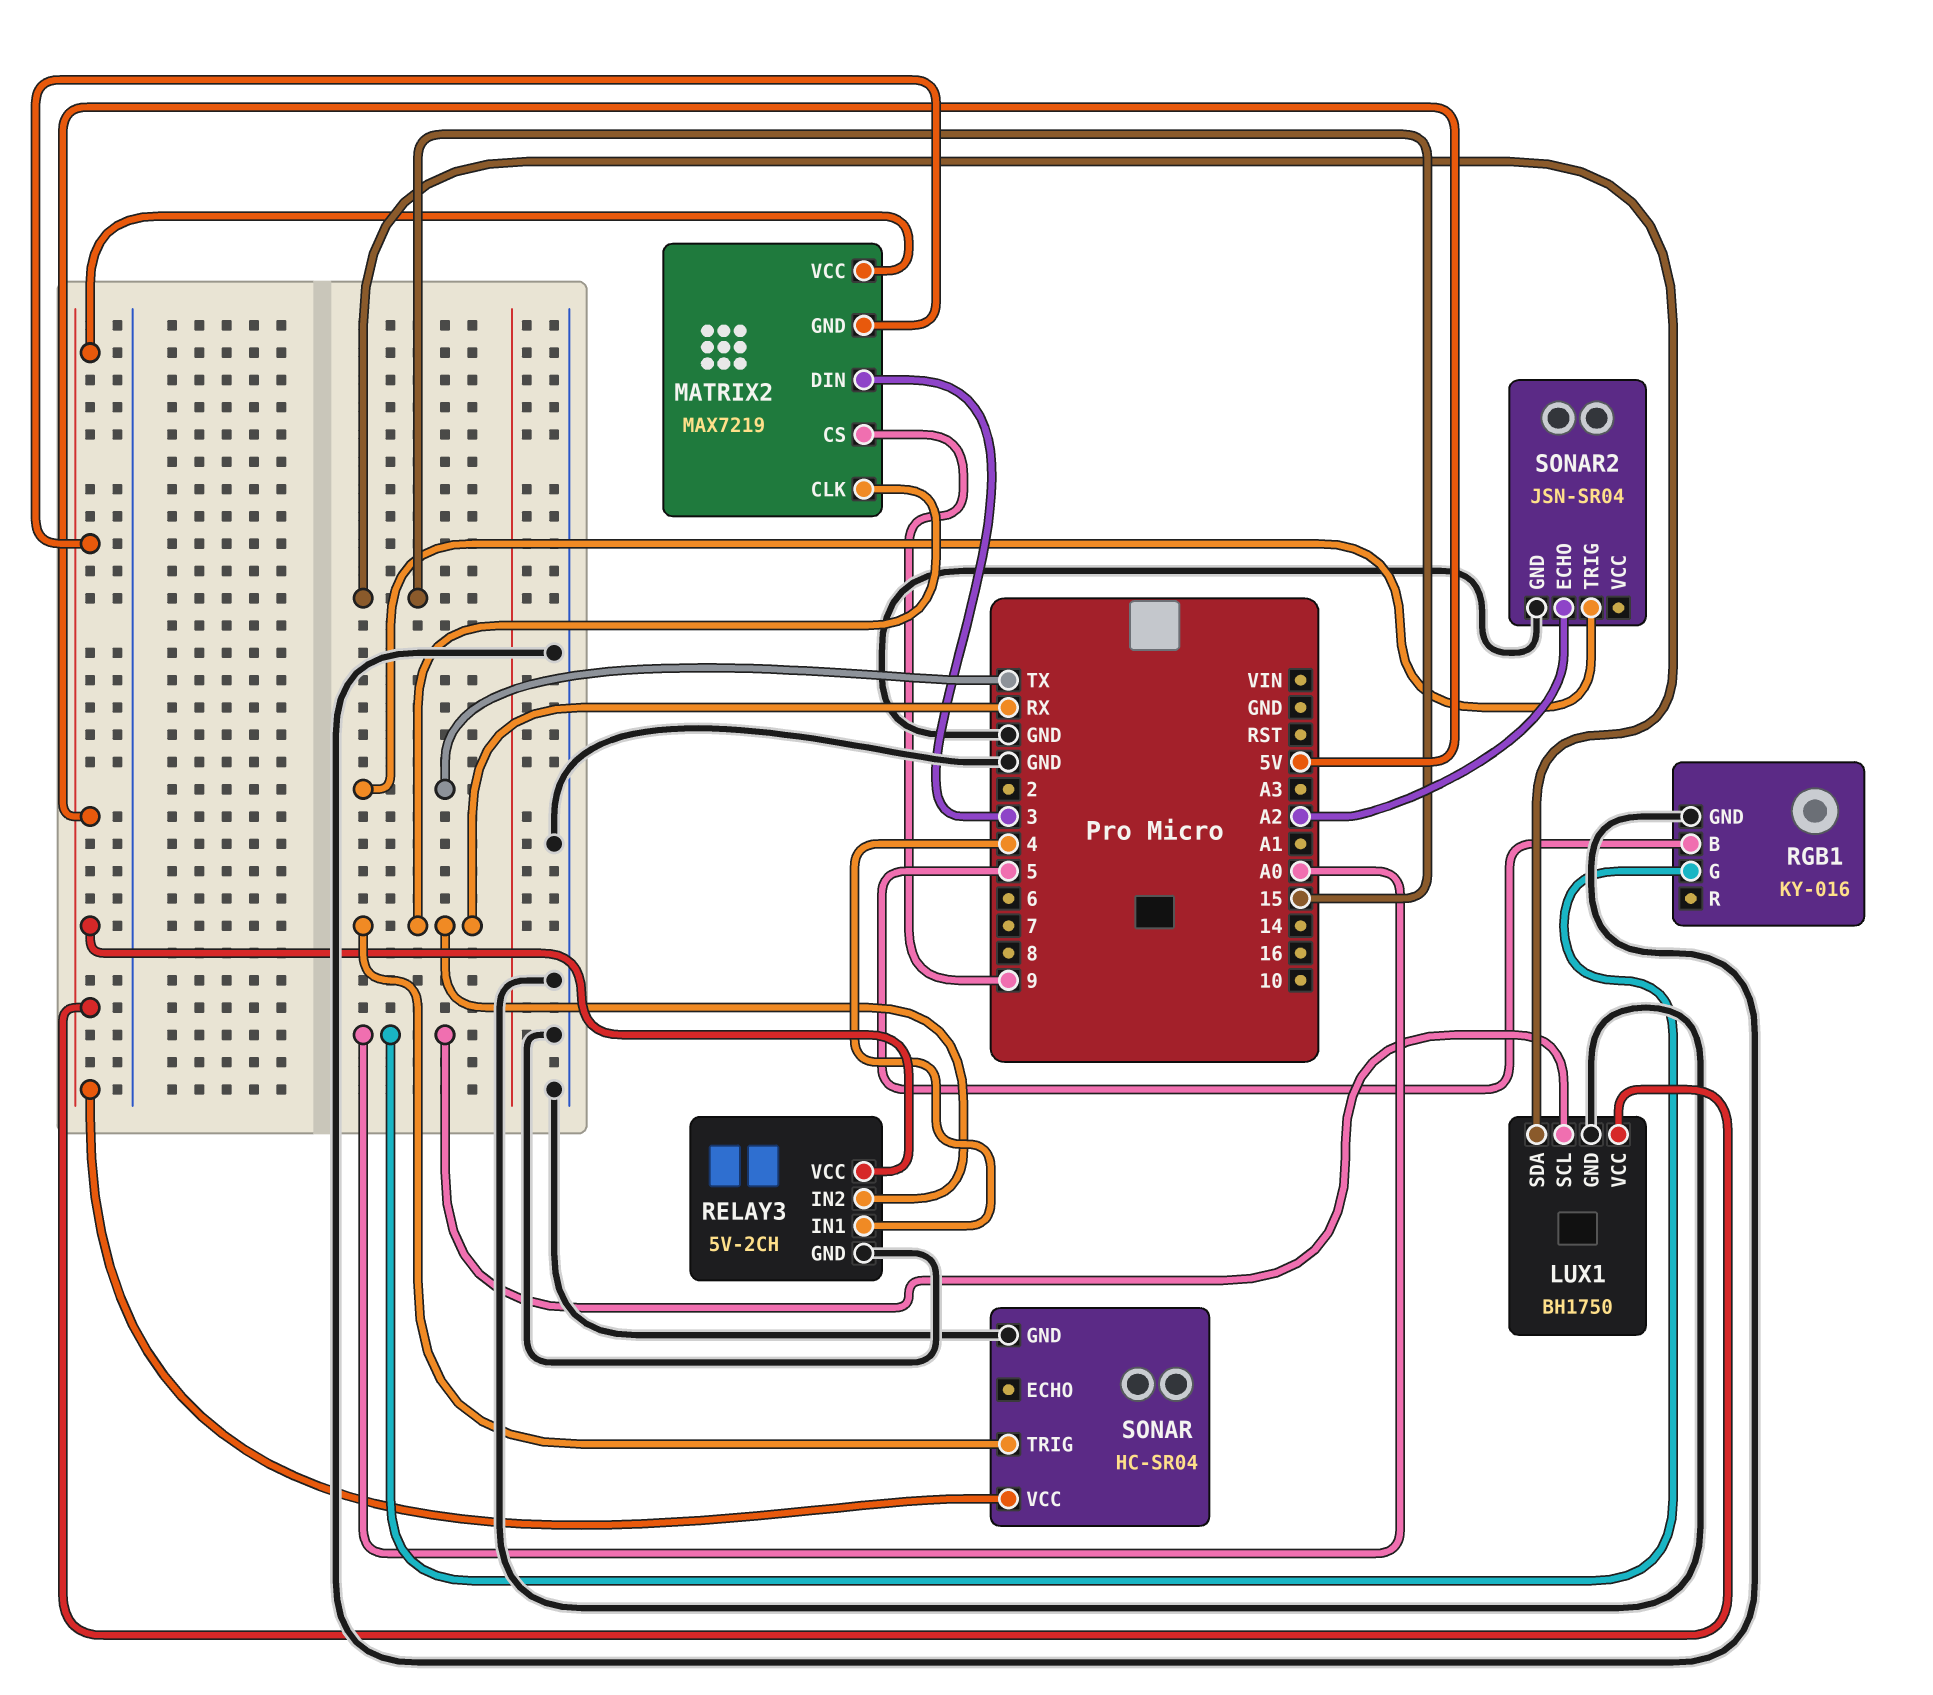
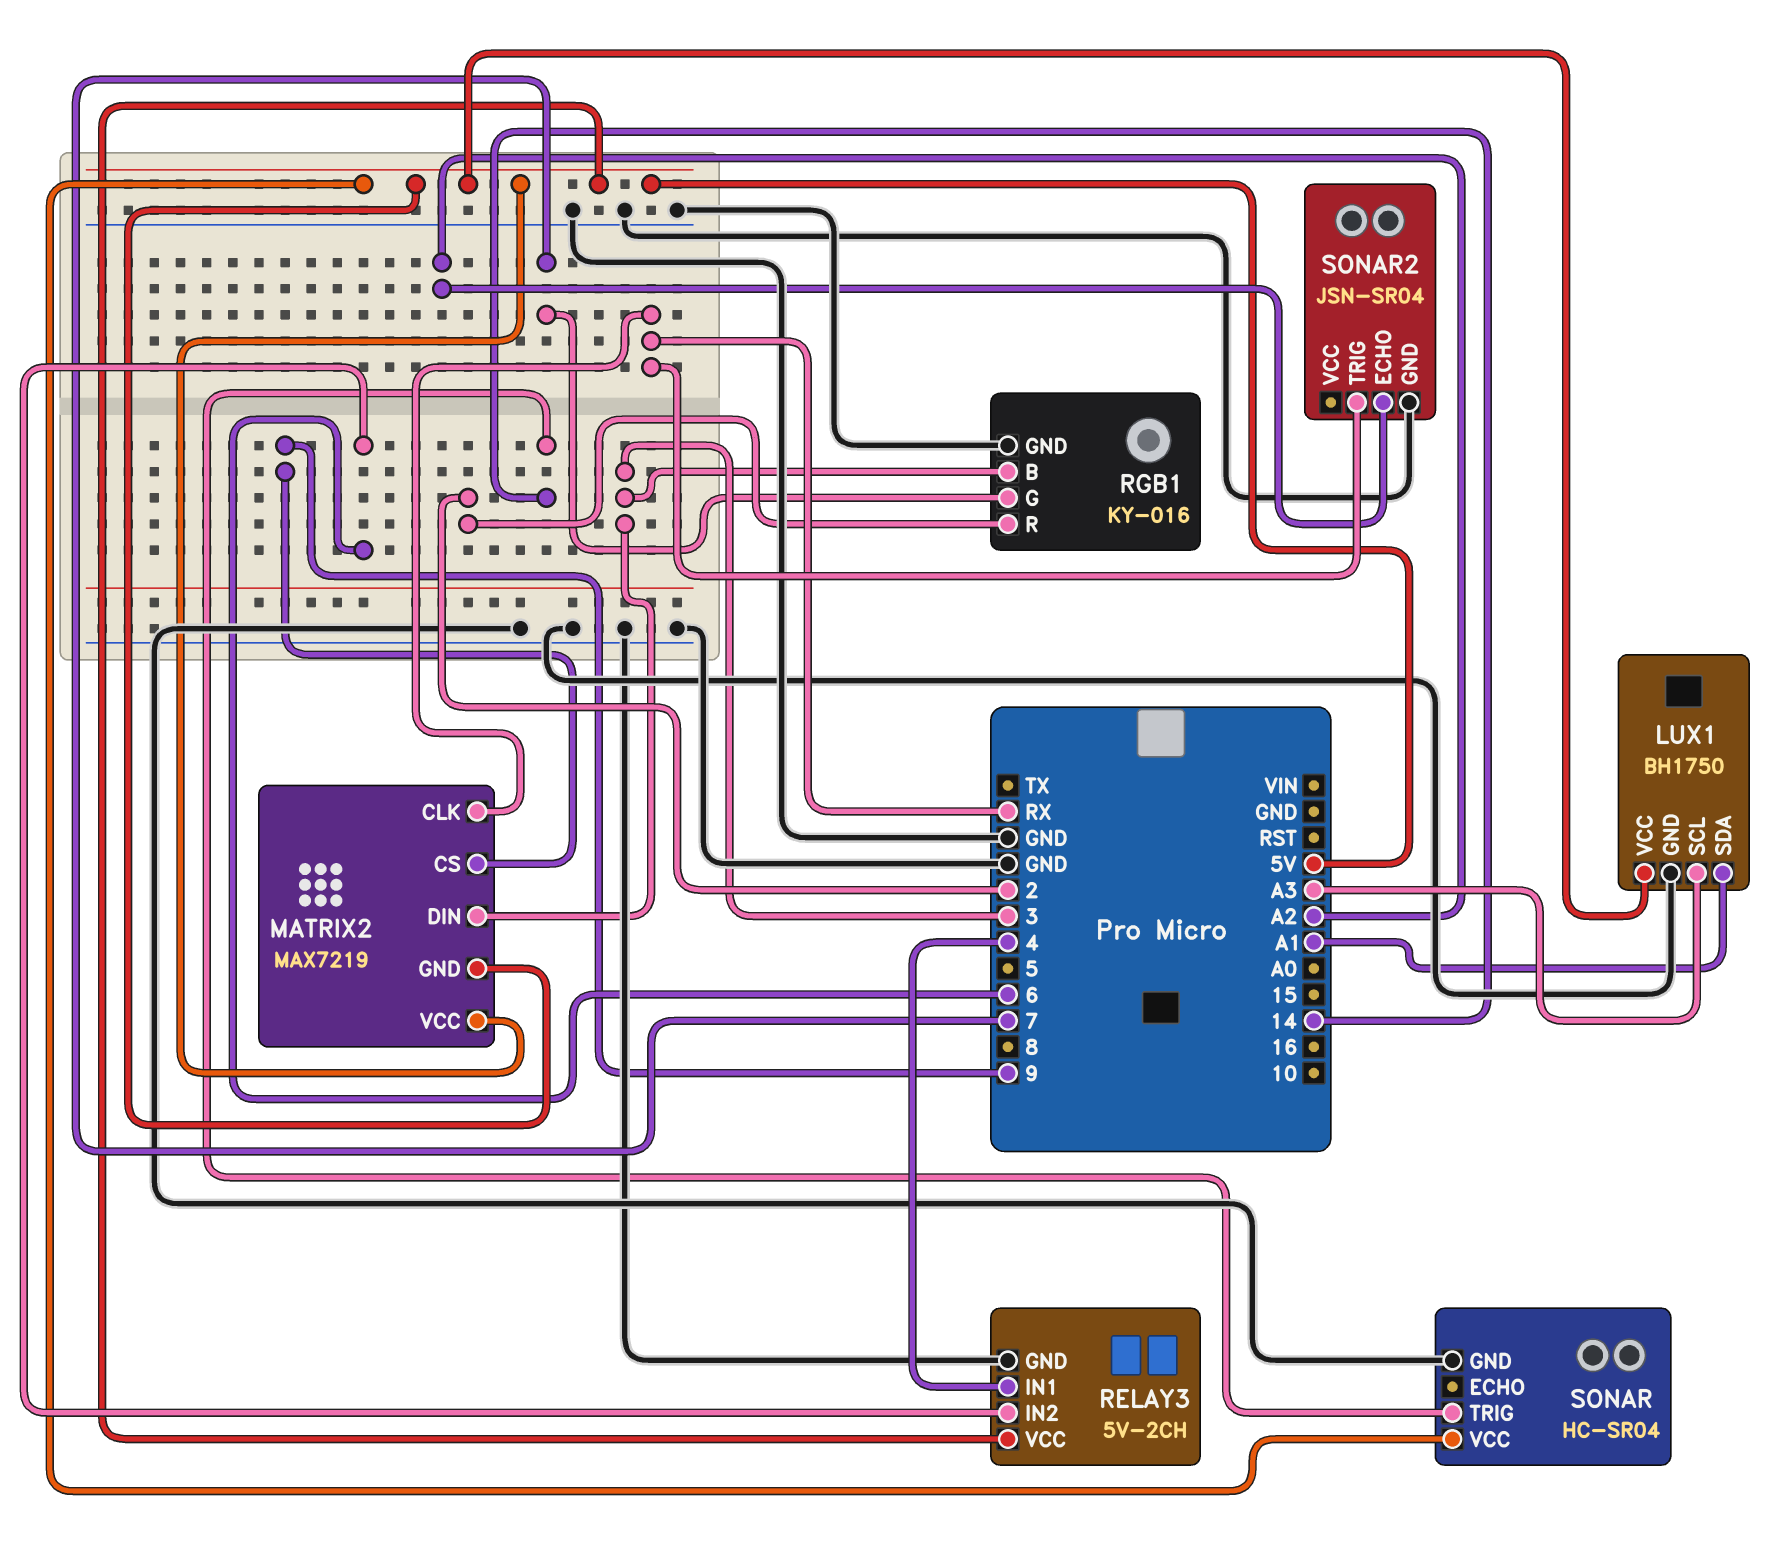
LUX1 pin SCL: A0 -> A3
LUX1 pin SDA: 15 -> A1
RELAY3 pin IN2: RX -> 6
RGB1 pin B: 5 -> 3
RGB1 pin G: A0 -> 7
RGB1 pin R: none -> 2
SONAR pin TRIG: RX -> 14
SONAR2 pin TRIG: TX -> RX

